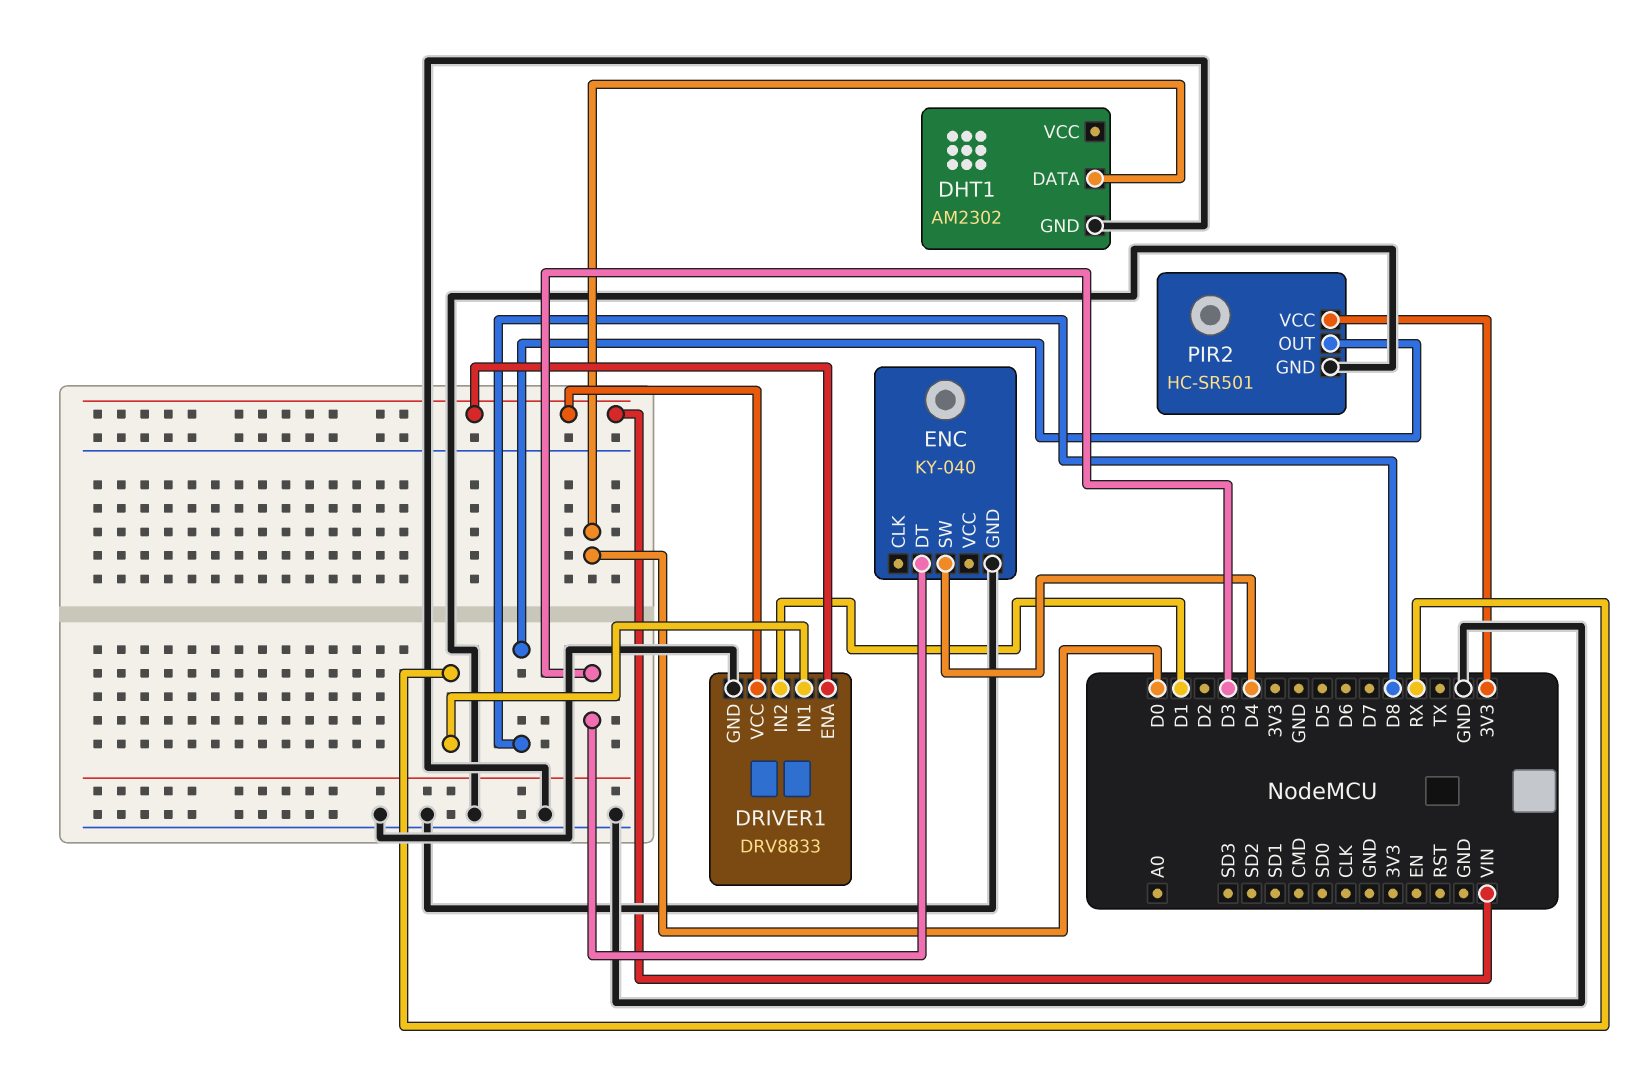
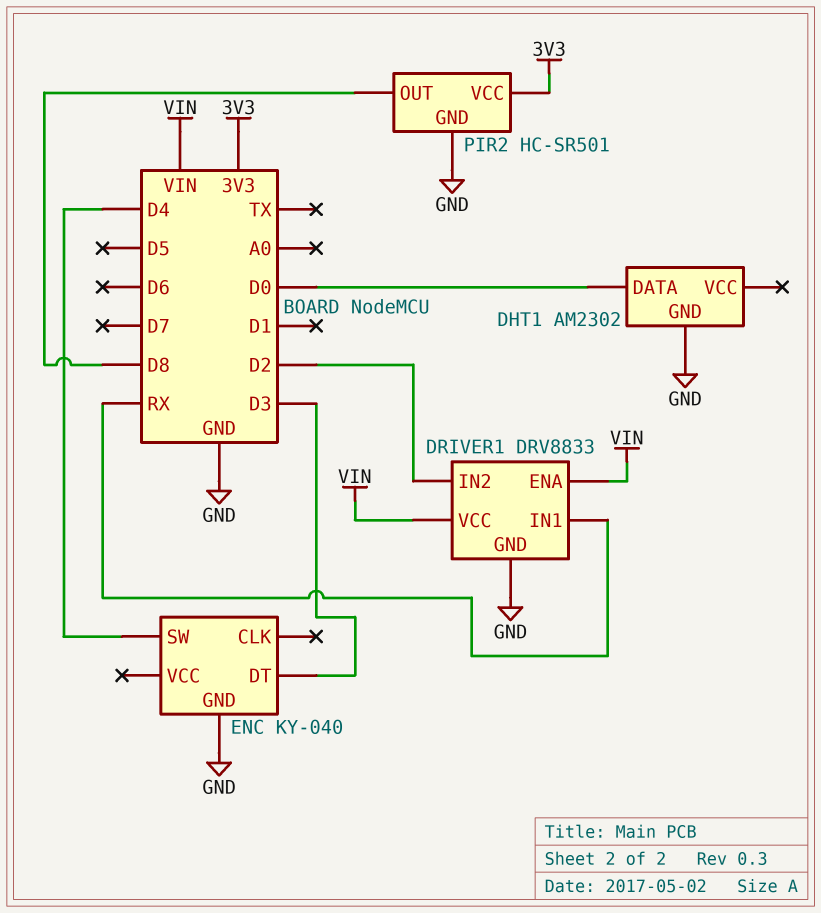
DRIVER1 pin IN2: D1 -> D2

